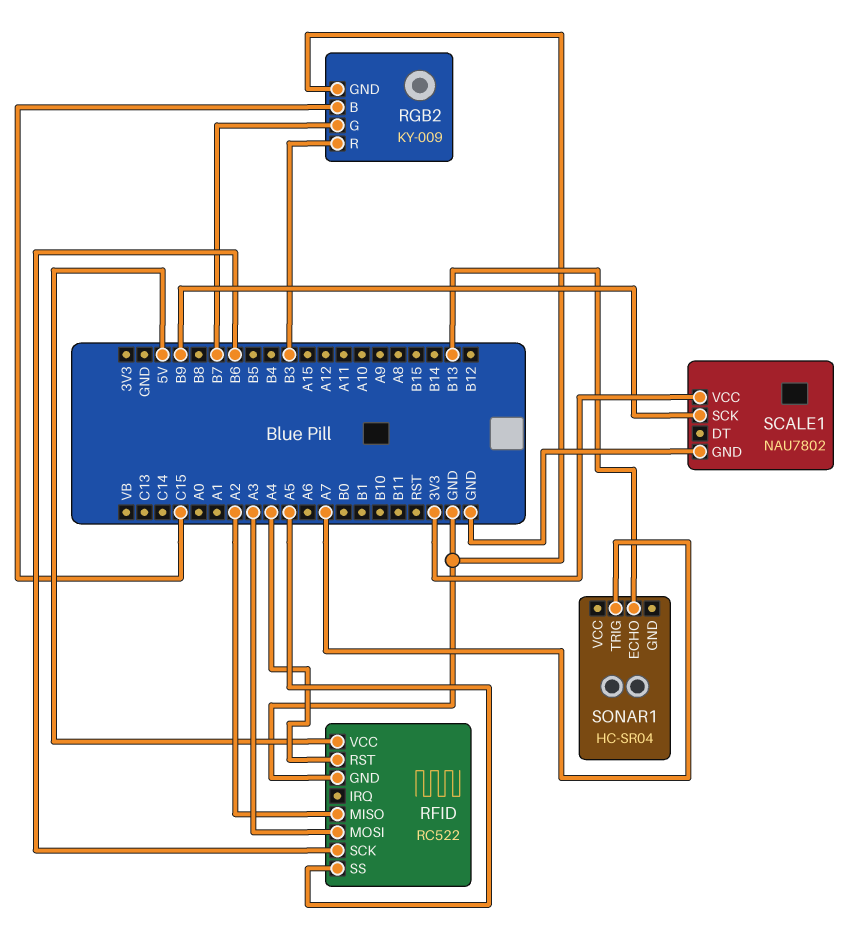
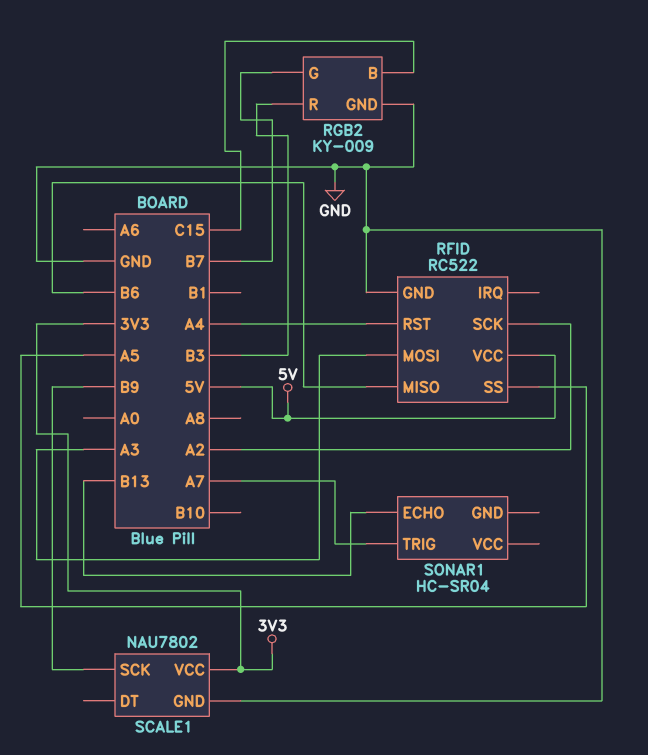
RFID pin MISO: A2 -> B6
RFID pin SCK: B6 -> A2

